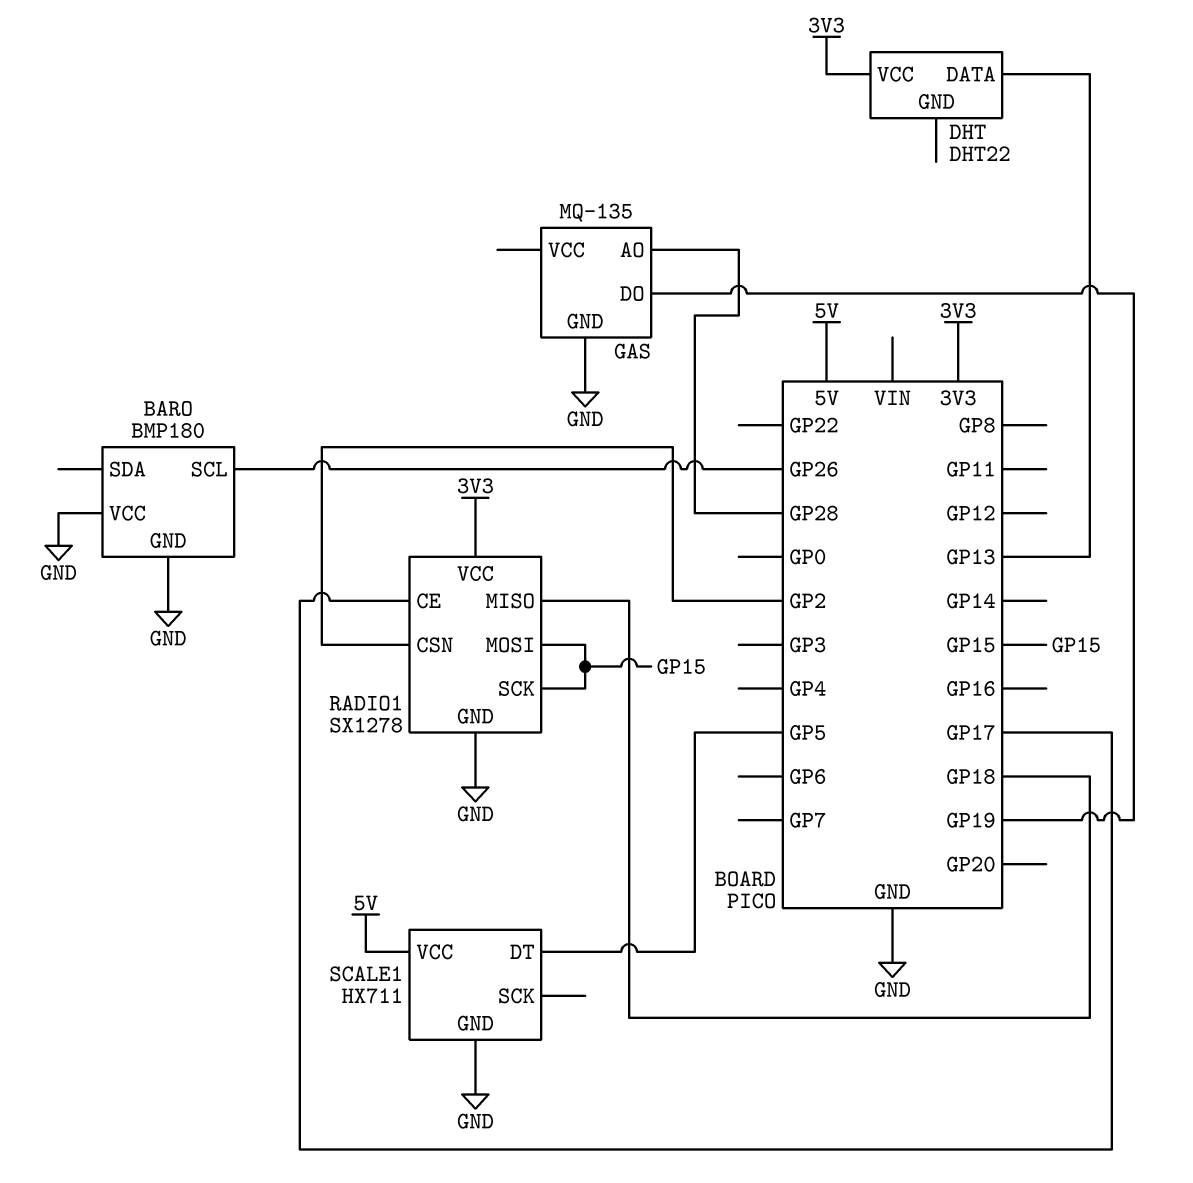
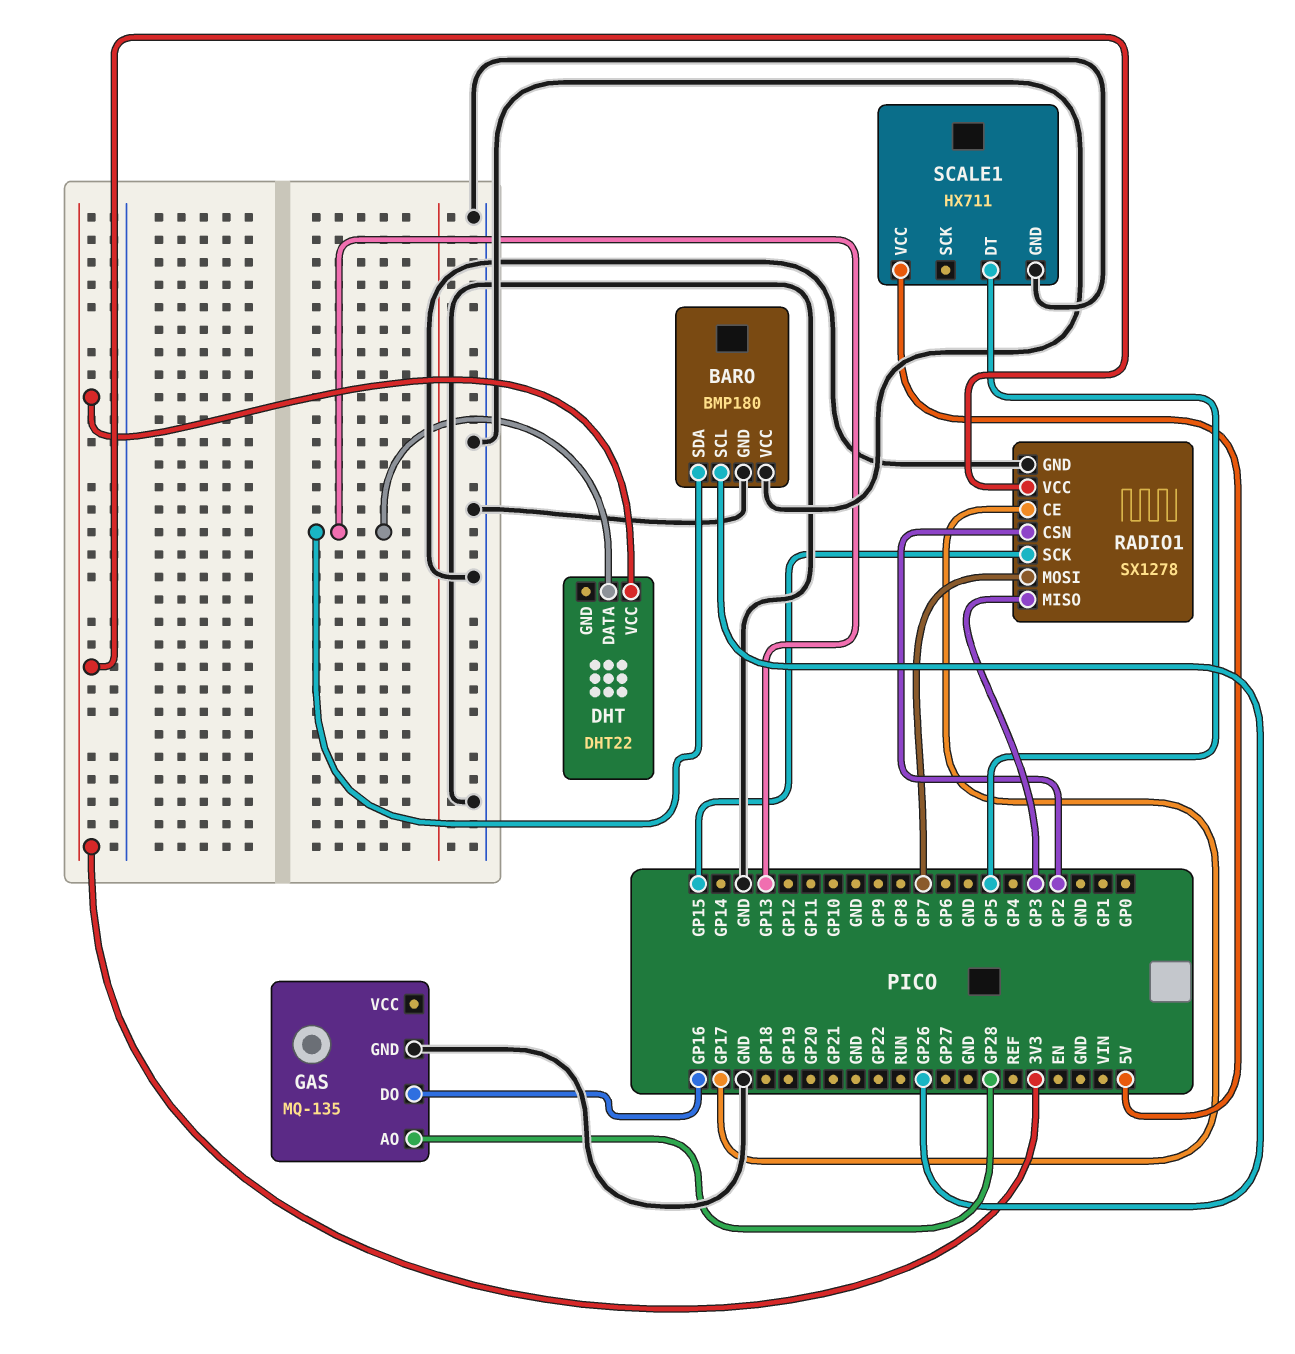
BARO pin SDA: none -> GP13
GAS pin DO: GP19 -> GP16
RADIO1 pin MISO: GP18 -> GP3
RADIO1 pin MOSI: GP15 -> GP7

